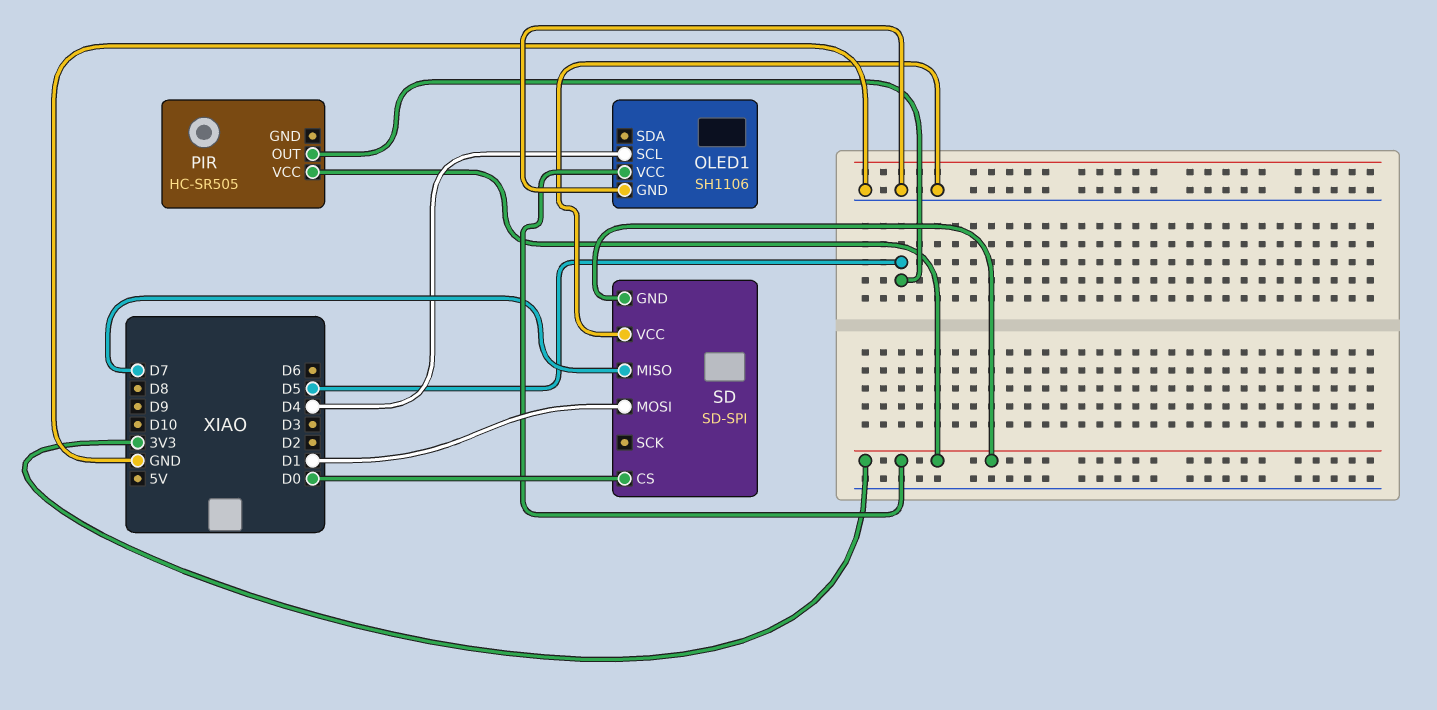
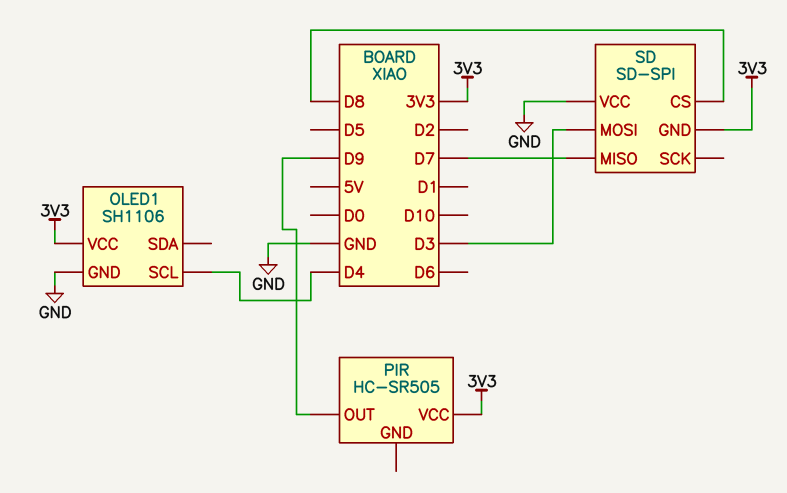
PIR pin OUT: D5 -> D9
SD pin CS: D0 -> D8
SD pin MOSI: D1 -> D3

